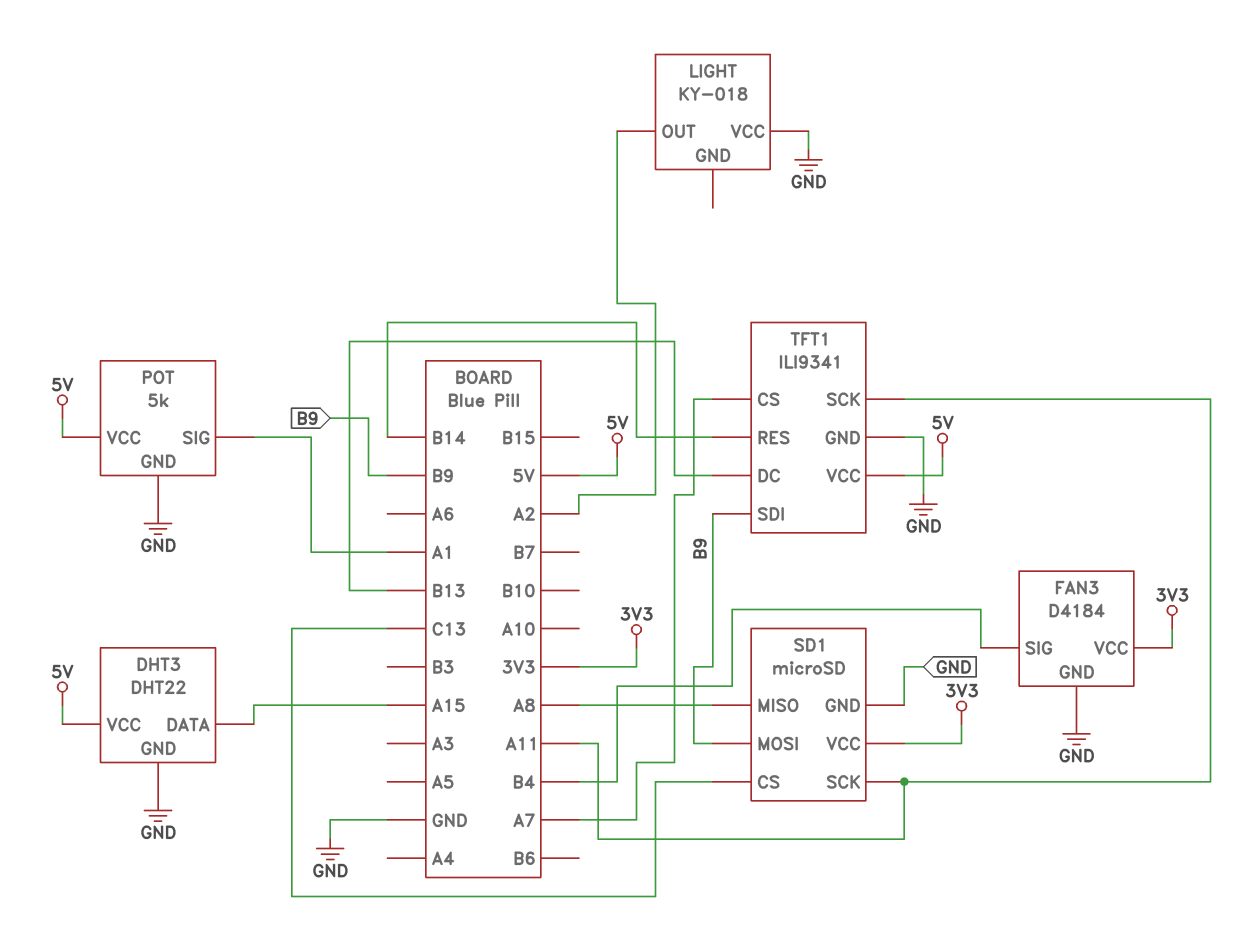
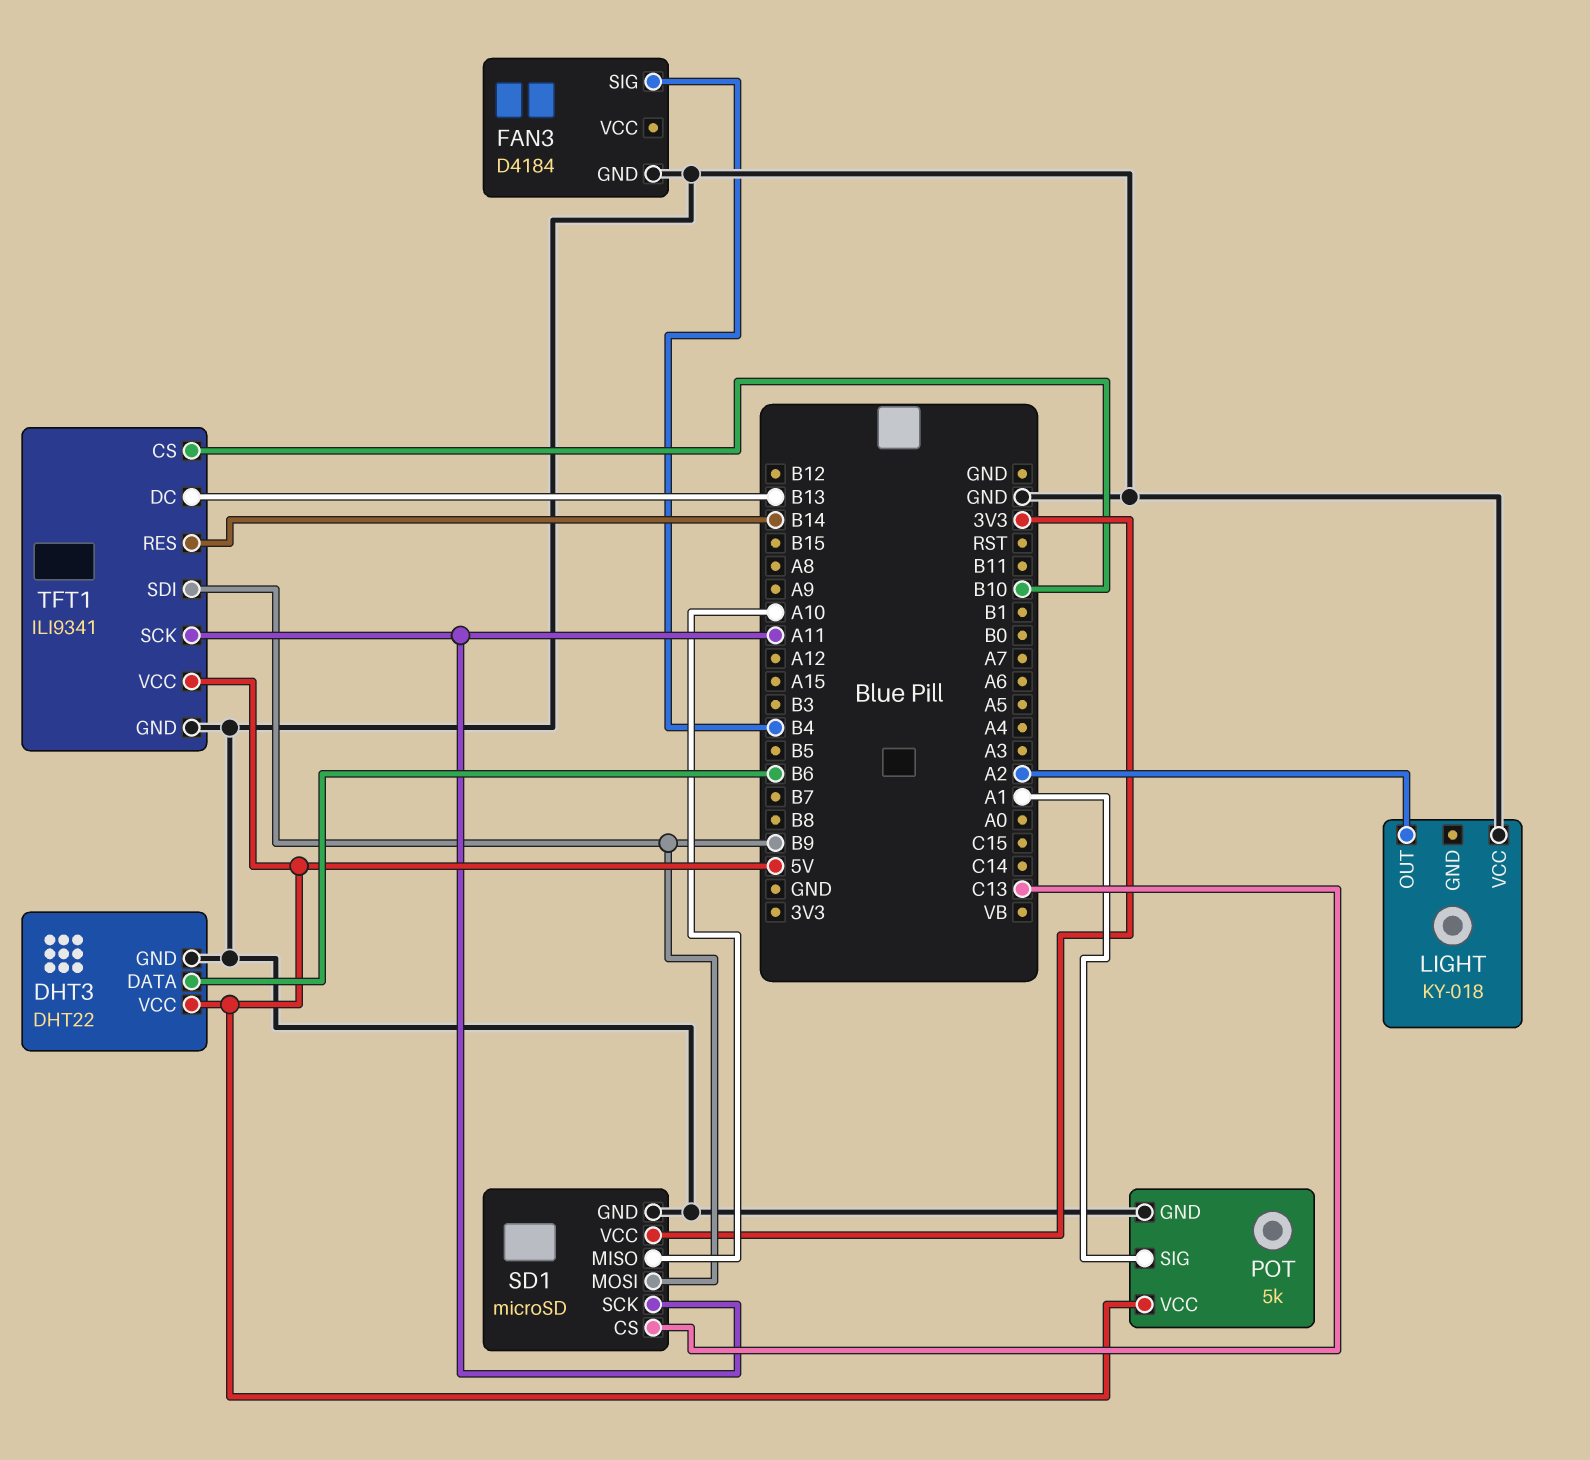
DHT3 pin DATA: A15 -> B6
FAN3 pin VCC: 3V3 -> none
SD1 pin MISO: A8 -> A10
TFT1 pin CS: A7 -> B10

